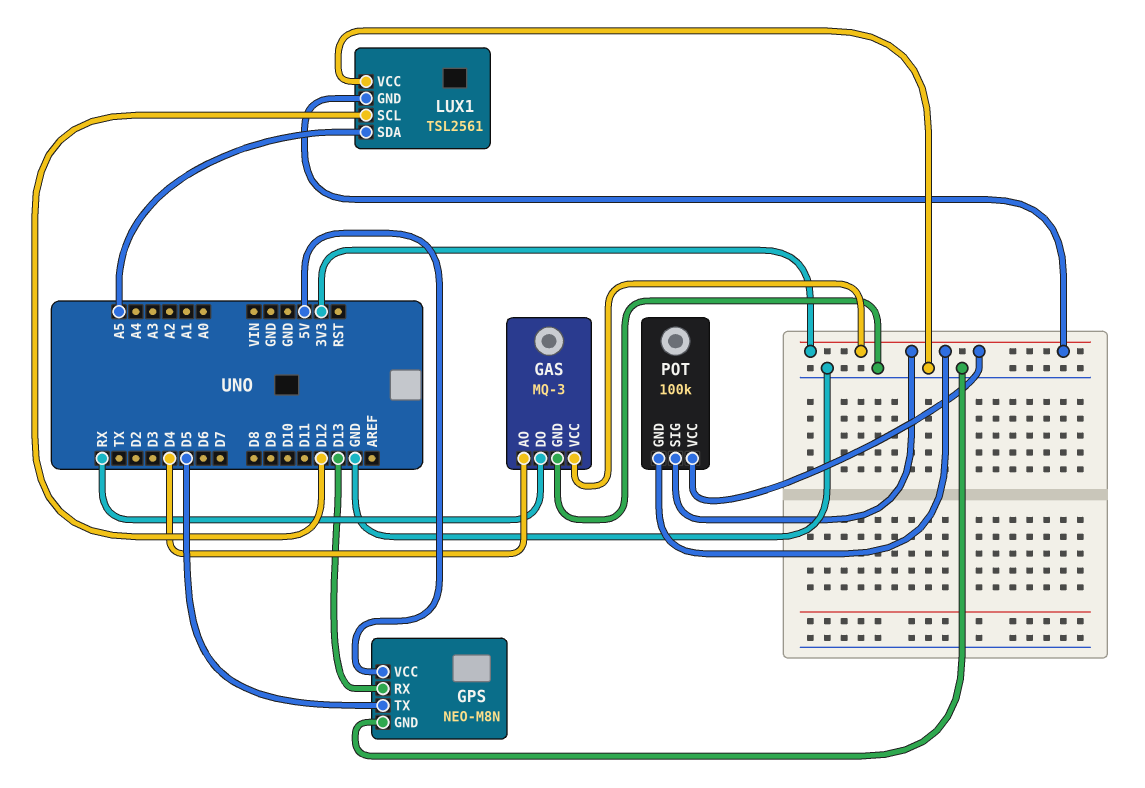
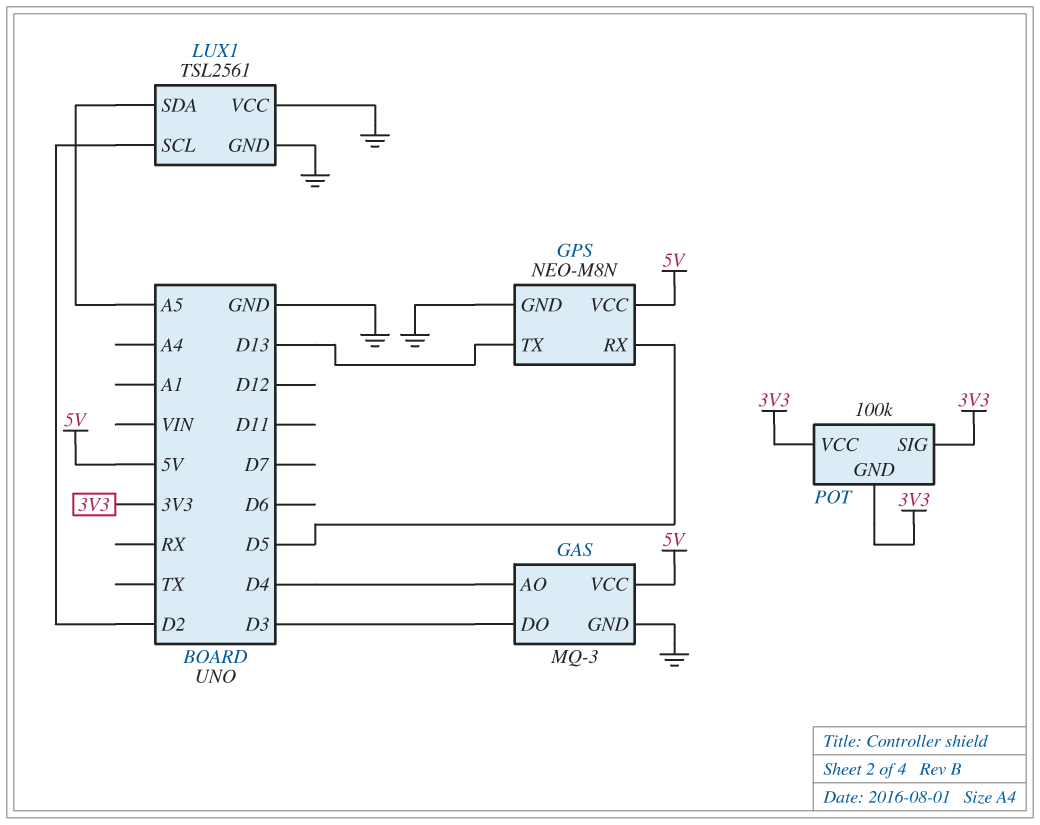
GAS pin DO: RX -> D3
GAS pin VCC: 3V3 -> 5V
GPS pin RX: D13 -> D5
GPS pin TX: D5 -> D13
LUX1 pin GND: 3V3 -> GND
LUX1 pin SCL: D12 -> D2

